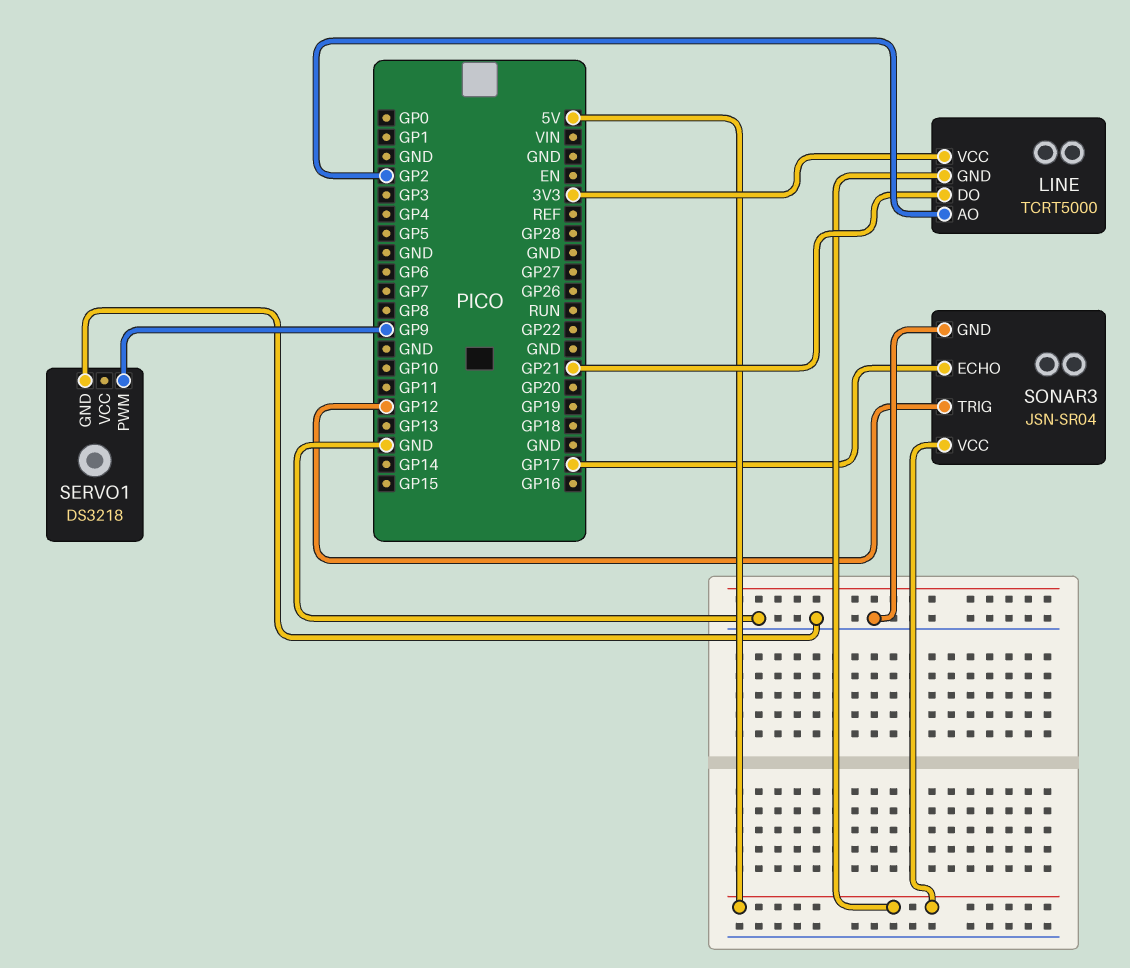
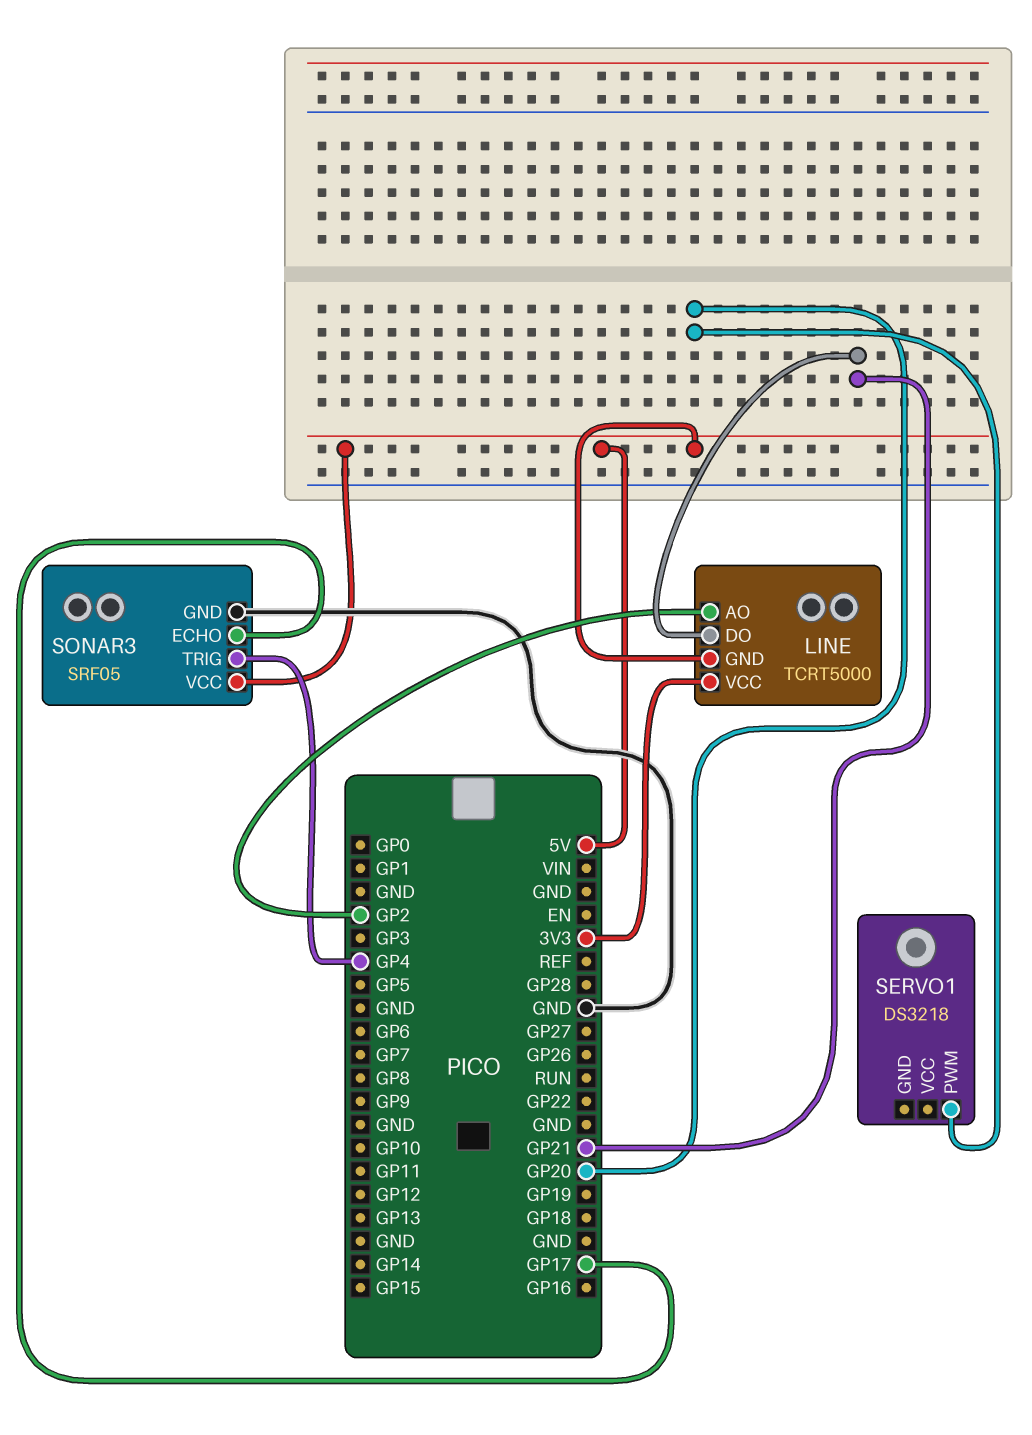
SERVO1 pin GND: GND -> none
SERVO1 pin PWM: GP9 -> GP20
SONAR3: JSN-SR04 -> SRF05
SONAR3 pin TRIG: GP12 -> GP4

